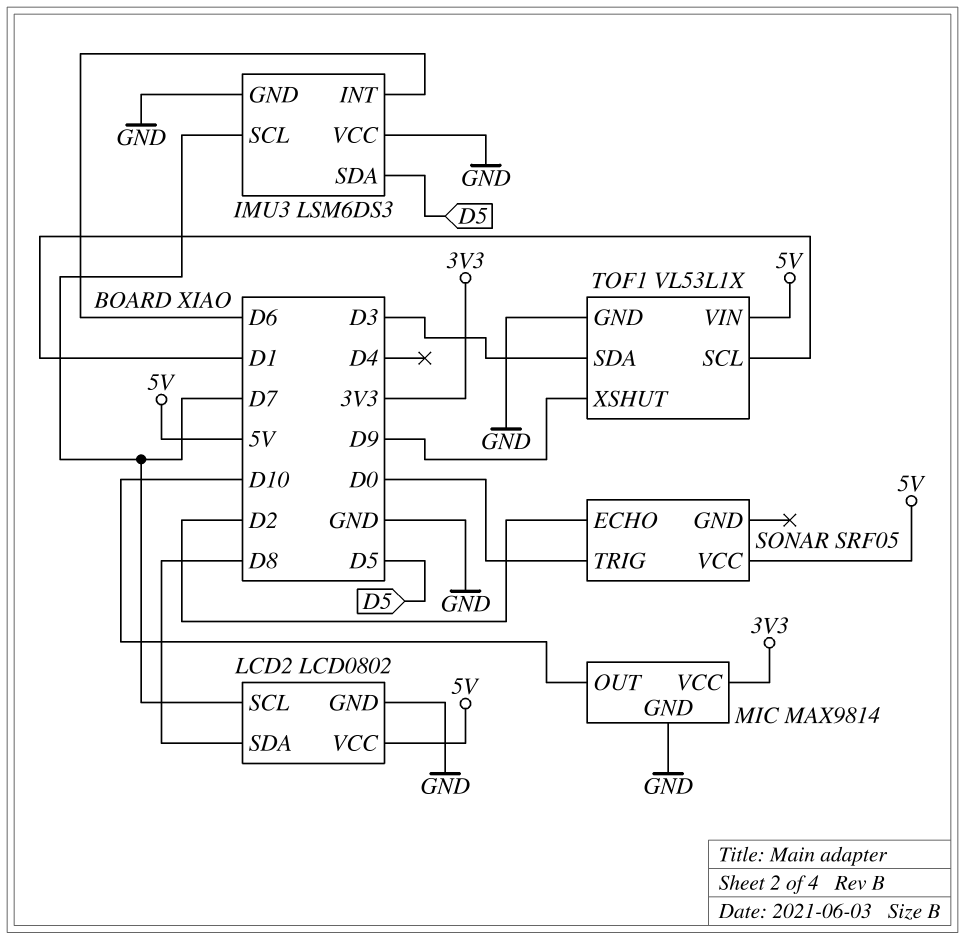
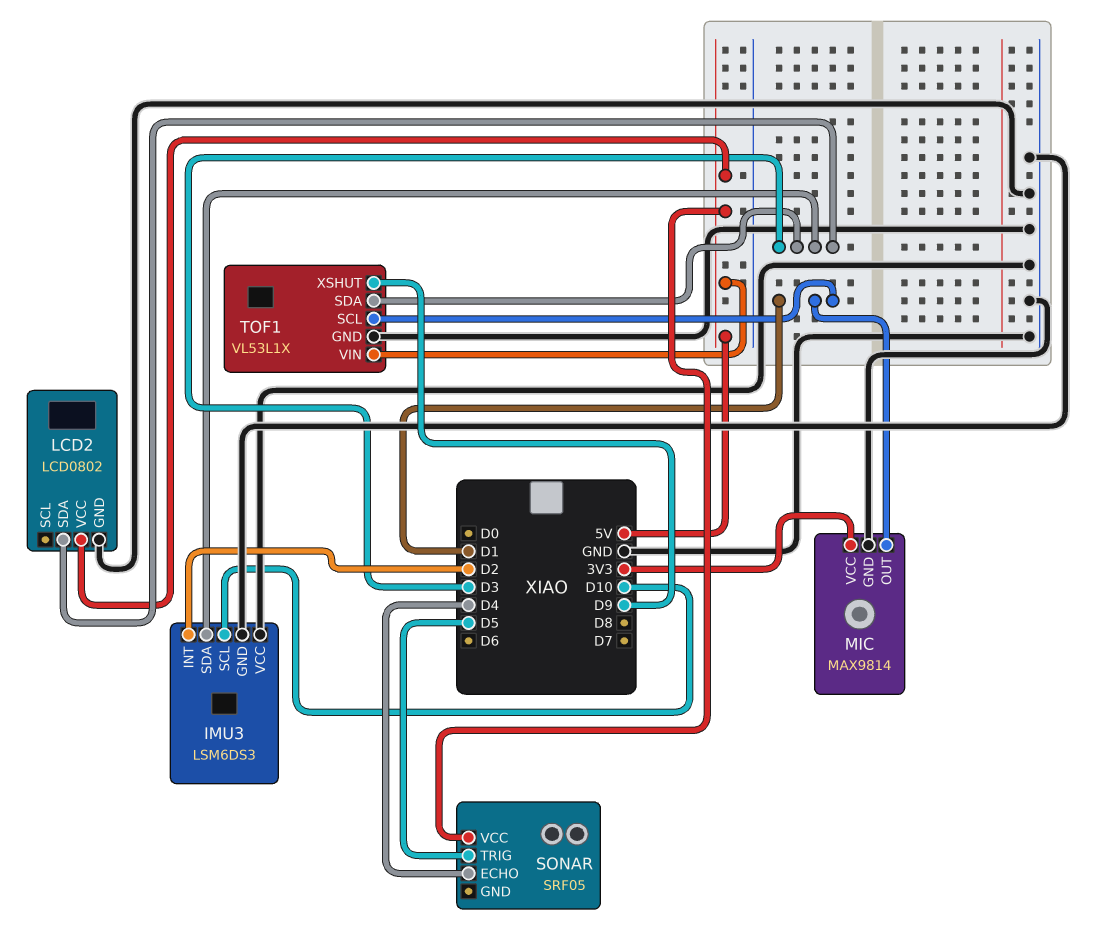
IMU3 pin INT: D6 -> D2
IMU3 pin SCL: D7 -> D10
IMU3 pin SDA: D5 -> D3
LCD2 pin SCL: D7 -> none
LCD2 pin SDA: D8 -> D3
MIC pin OUT: D10 -> D1
SONAR pin ECHO: D2 -> D4
SONAR pin TRIG: D0 -> D5

